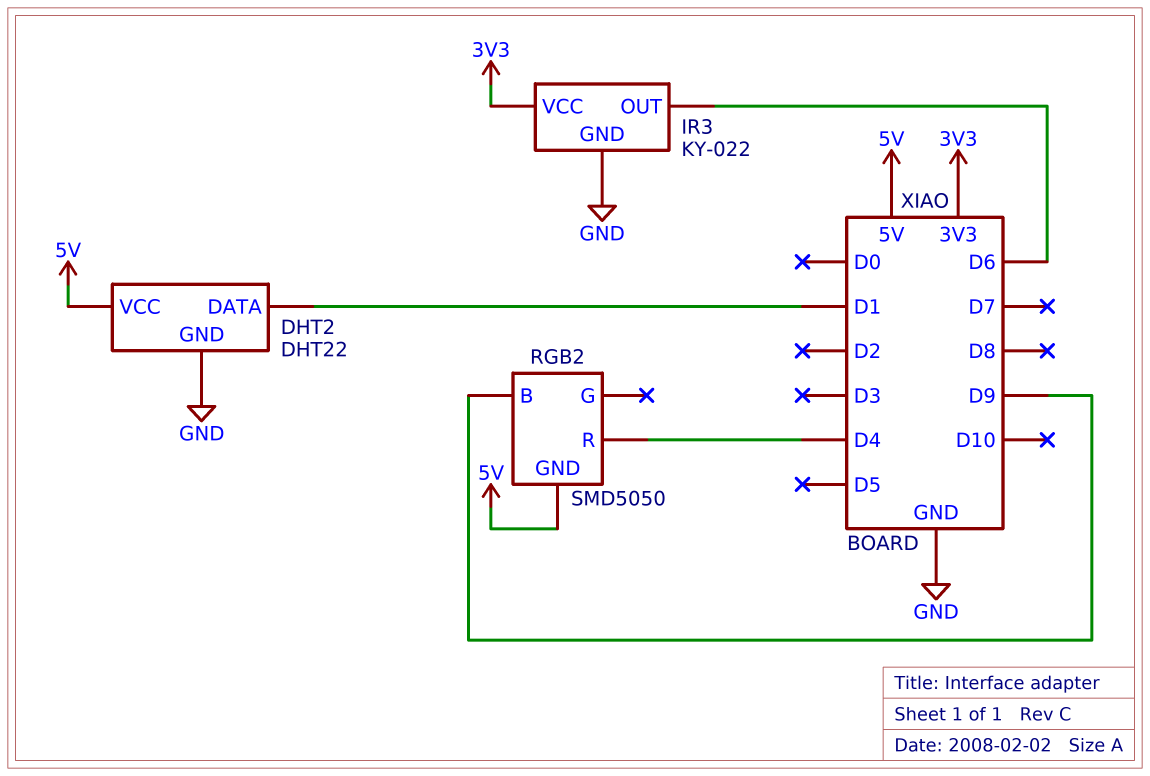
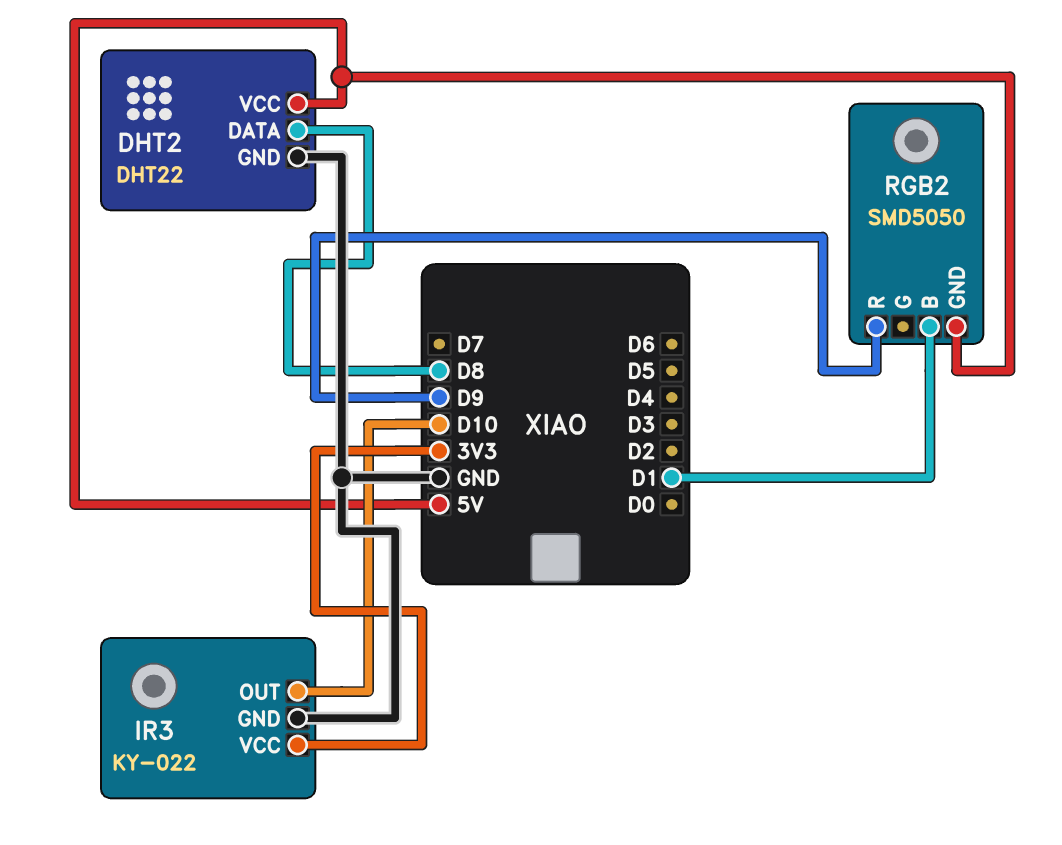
DHT2 pin DATA: D1 -> D8
IR3 pin OUT: D6 -> D10
RGB2 pin B: D9 -> D1
RGB2 pin R: D4 -> D9

